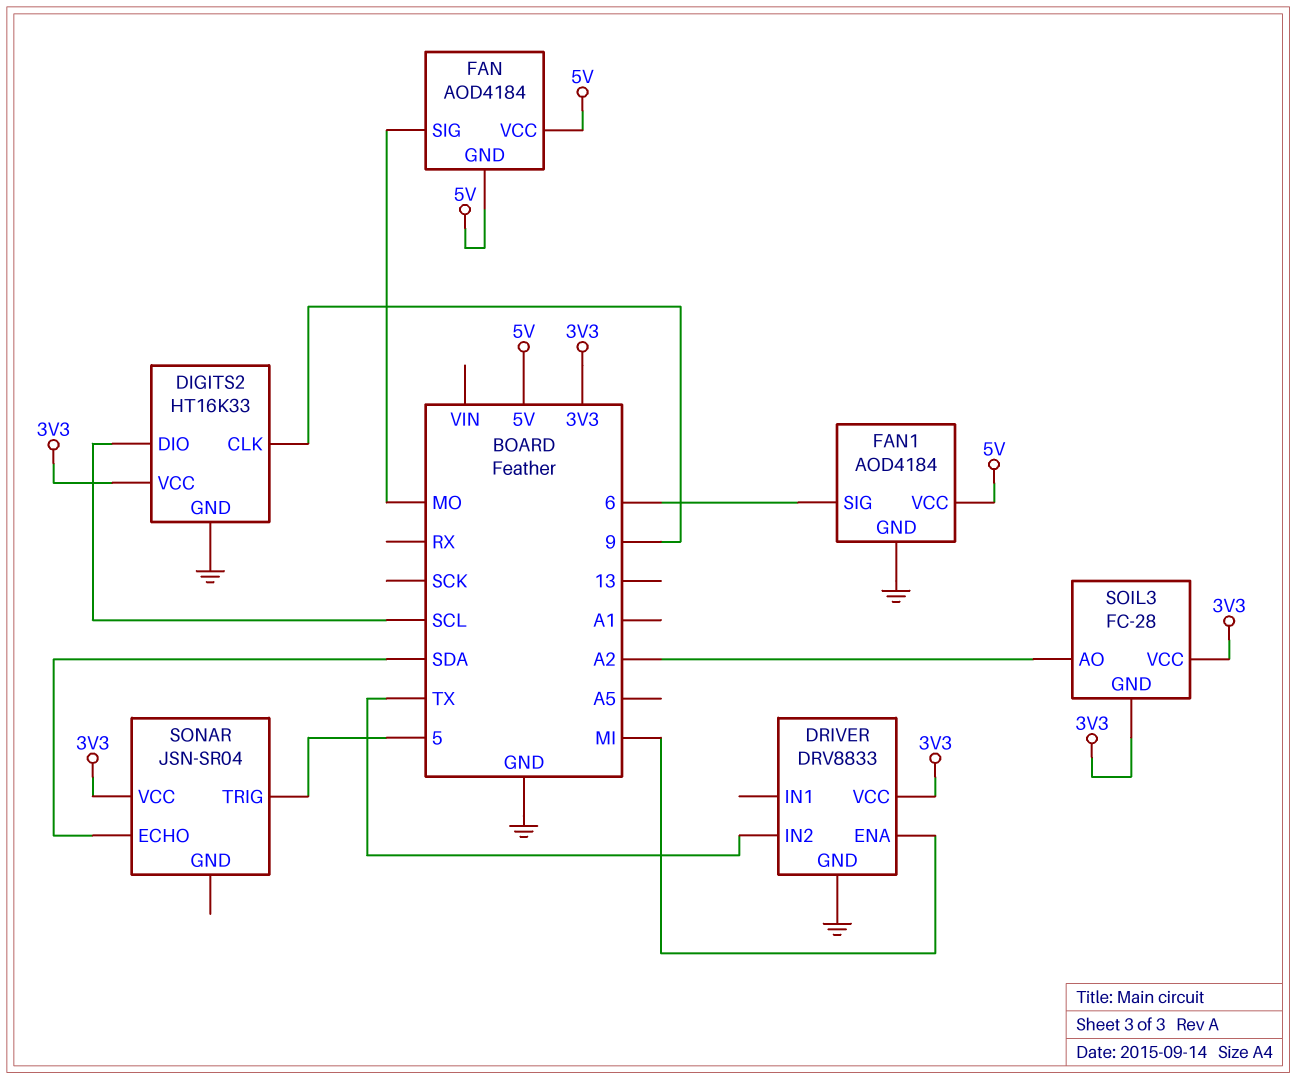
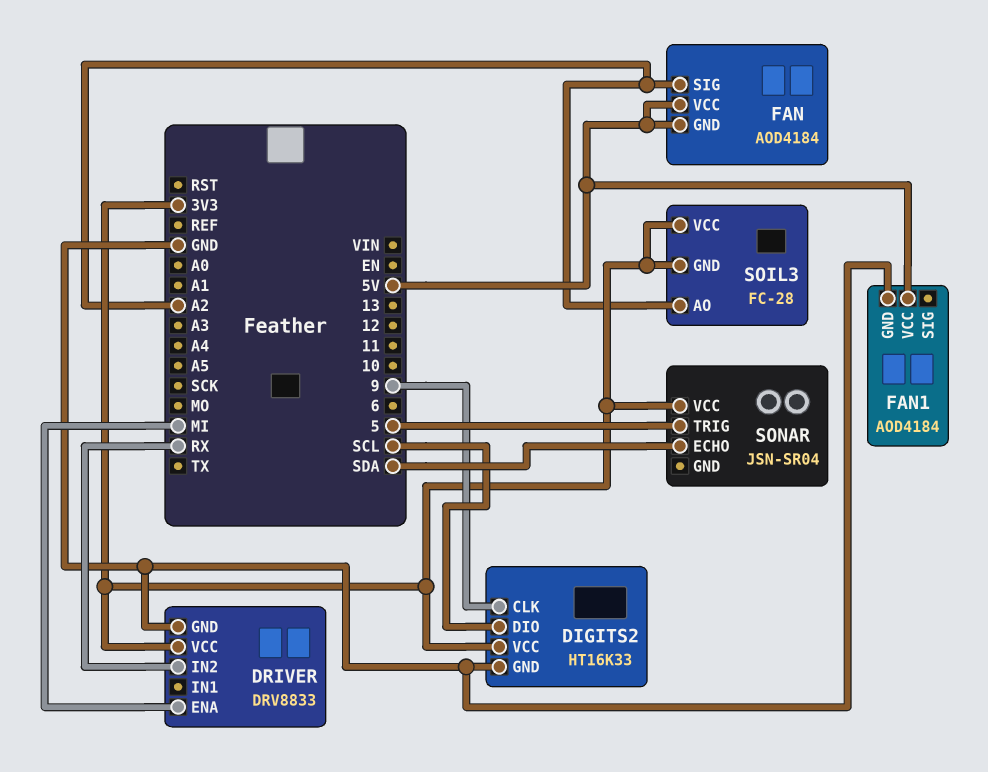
DRIVER pin IN2: TX -> RX
FAN pin SIG: MO -> A2
FAN1 pin SIG: 6 -> none

